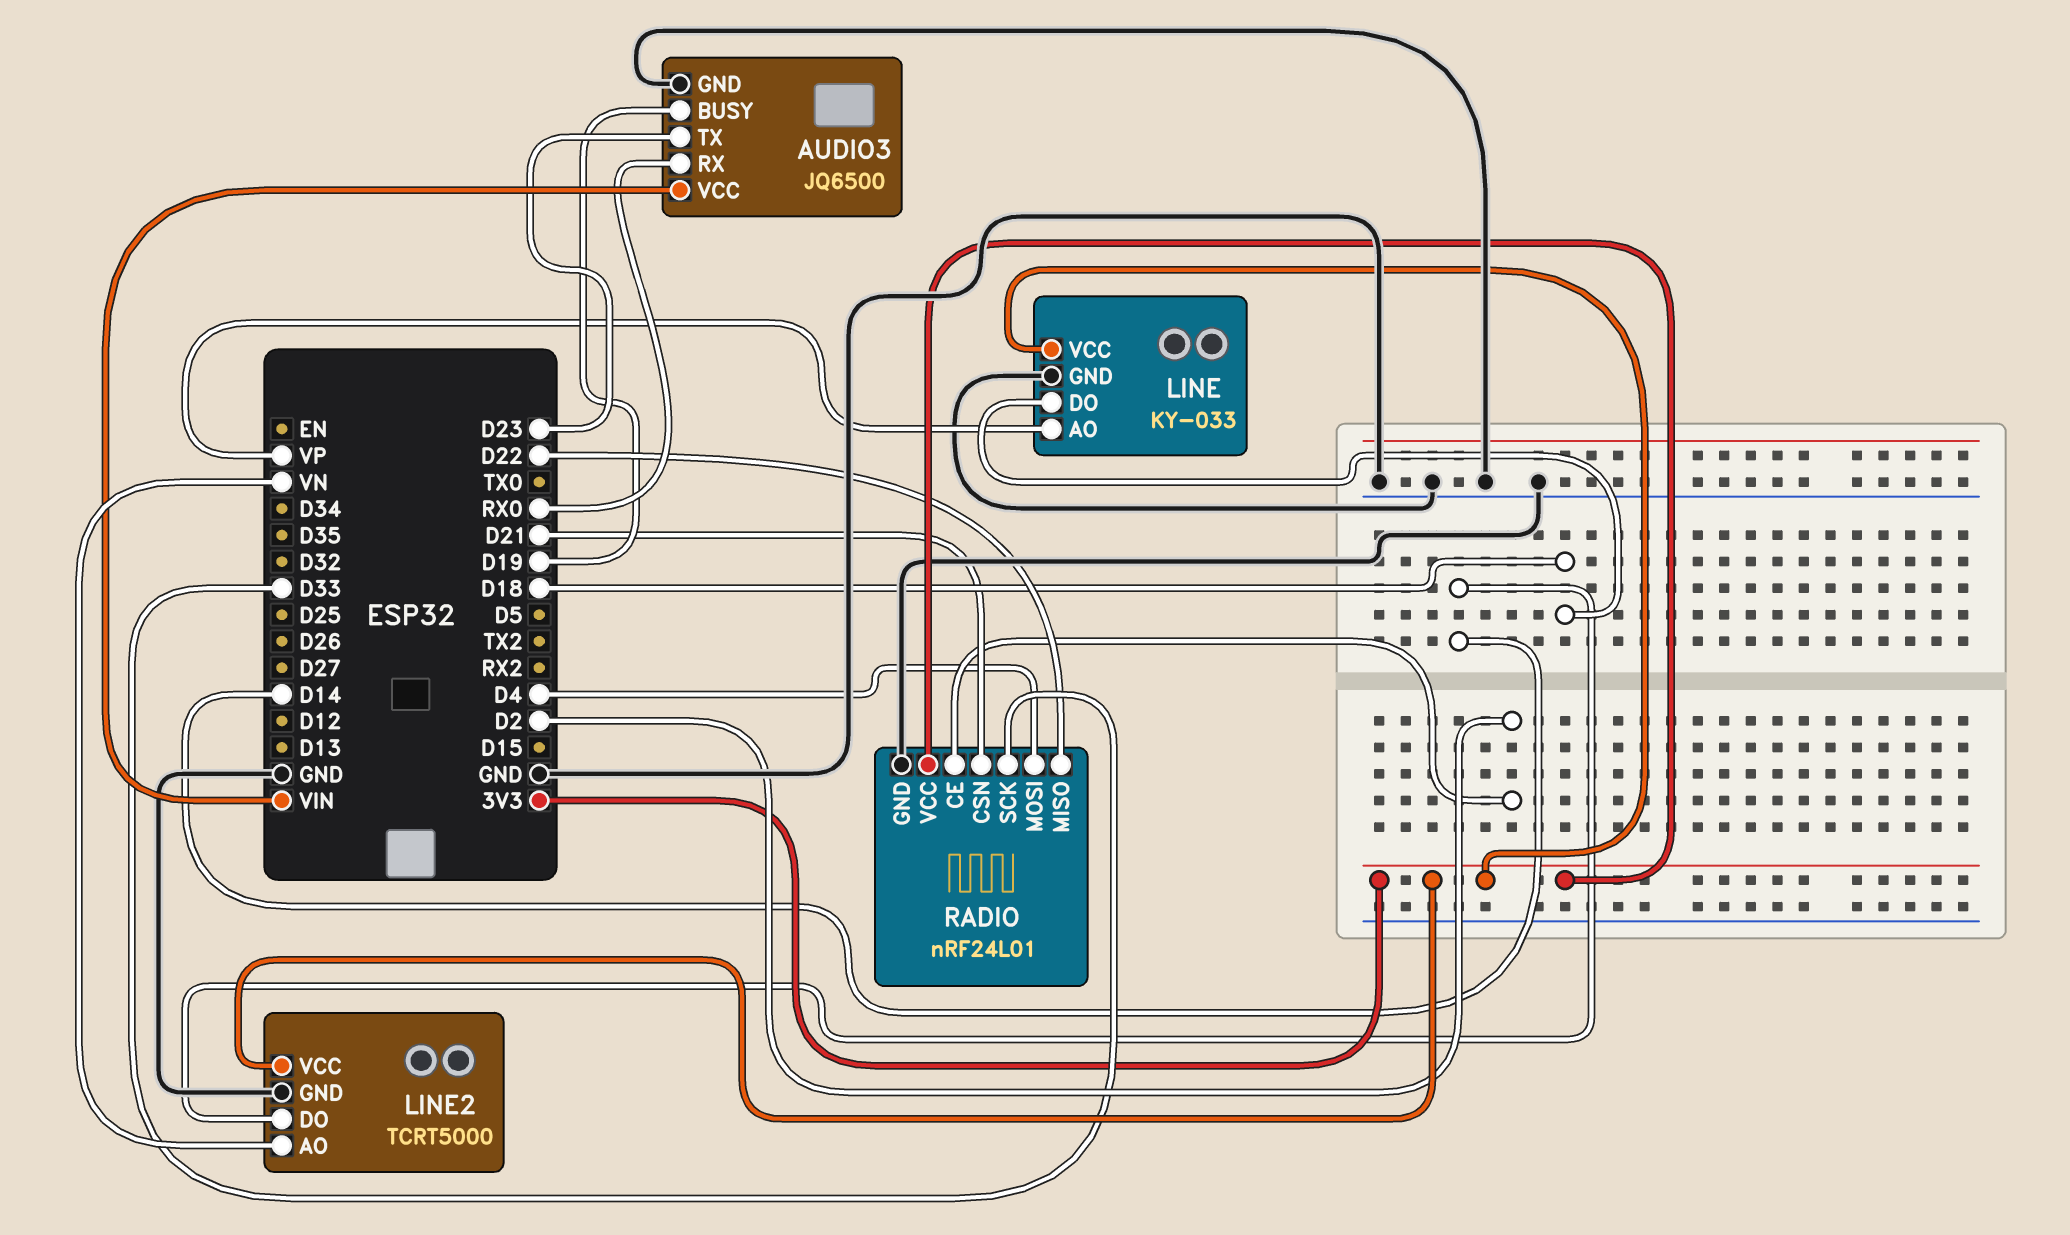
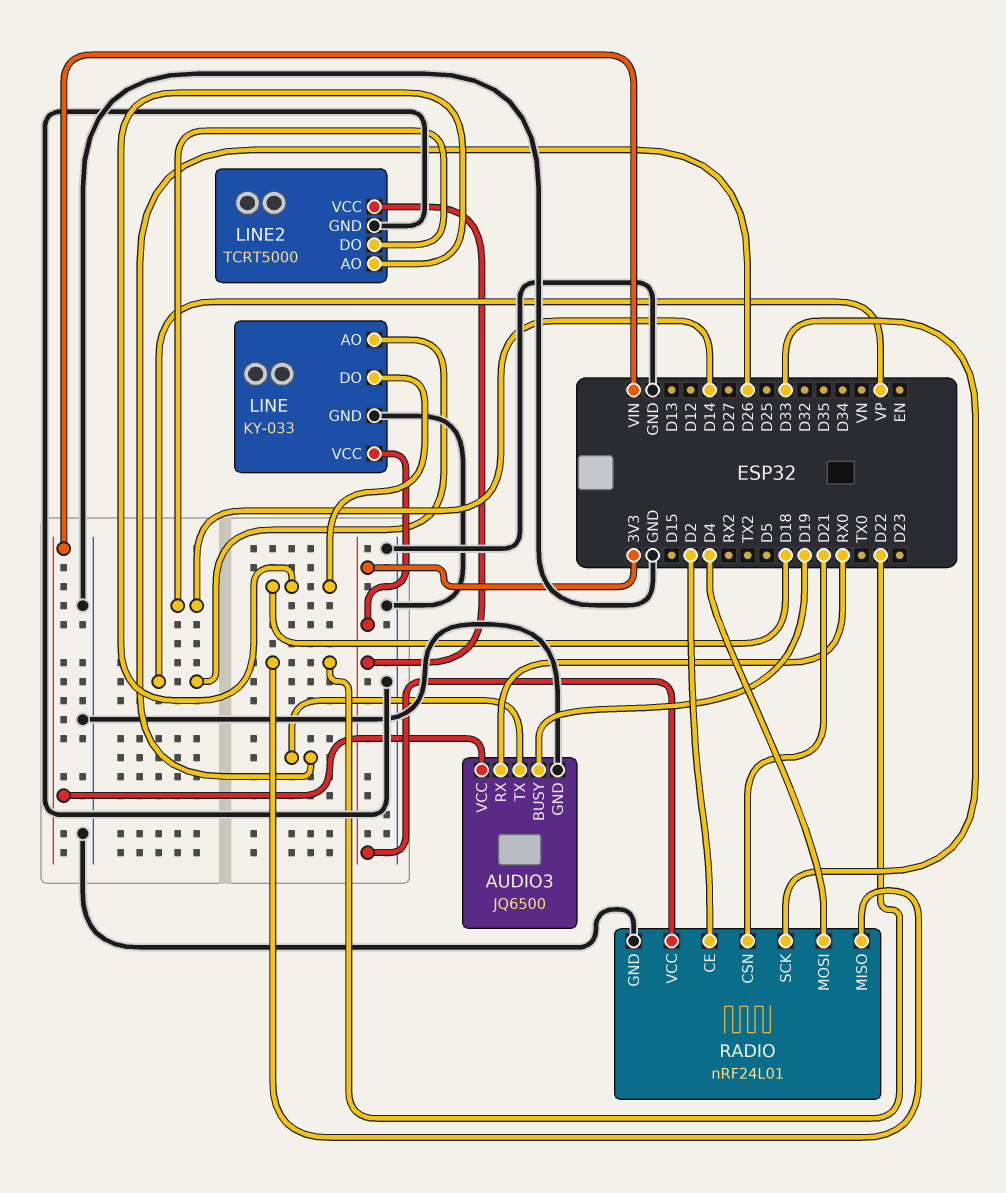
AUDIO3 pin TX: D23 -> D26
LINE2 pin AO: VN -> D18

